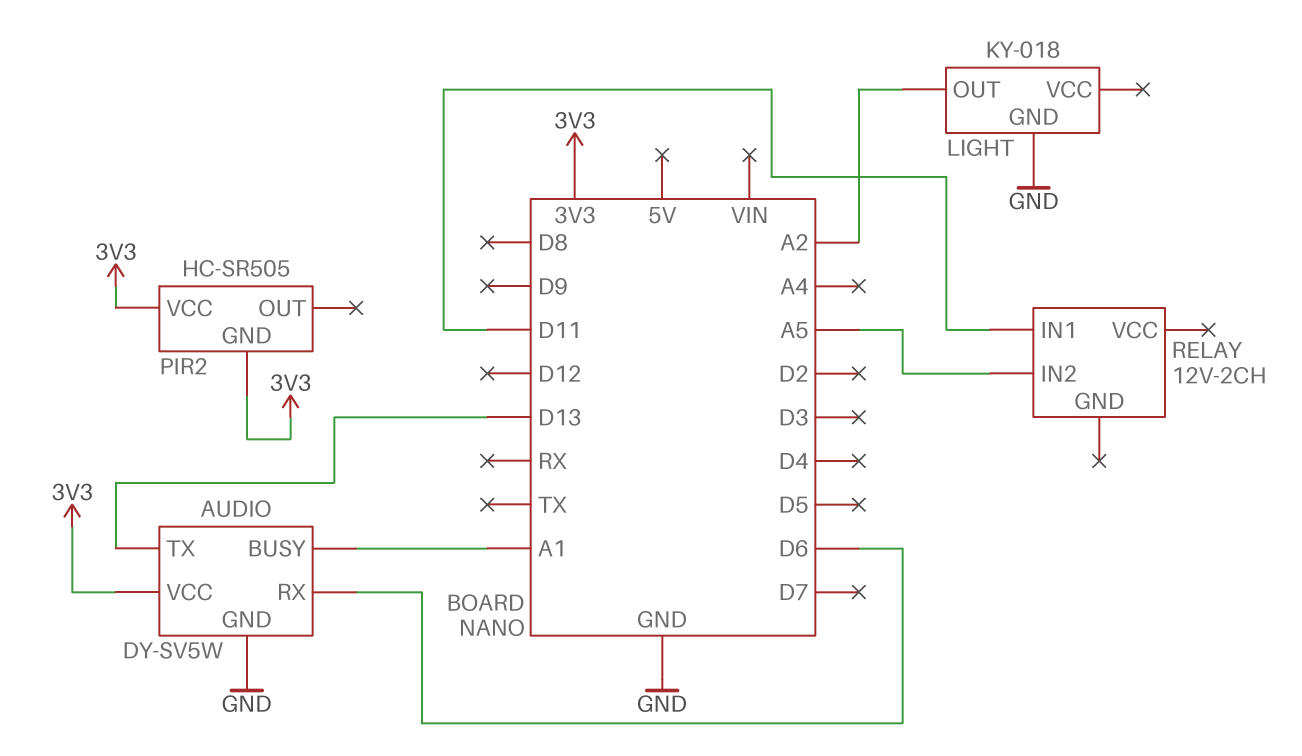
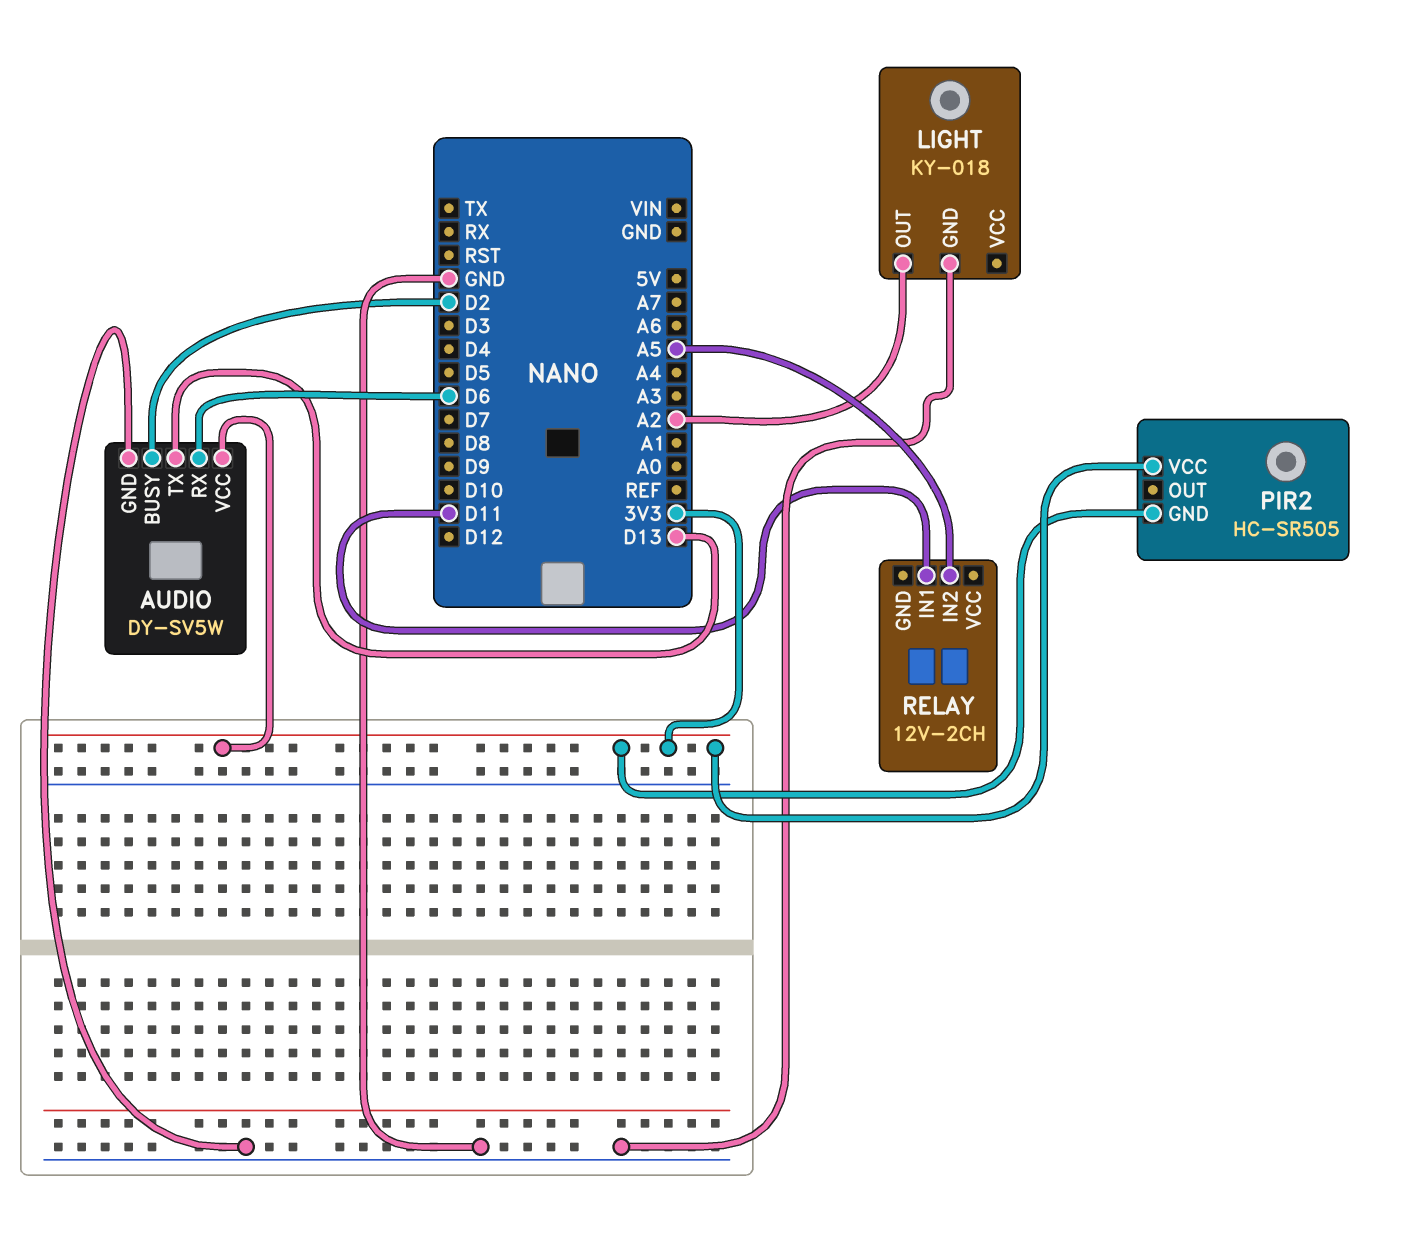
AUDIO pin BUSY: A1 -> D2

